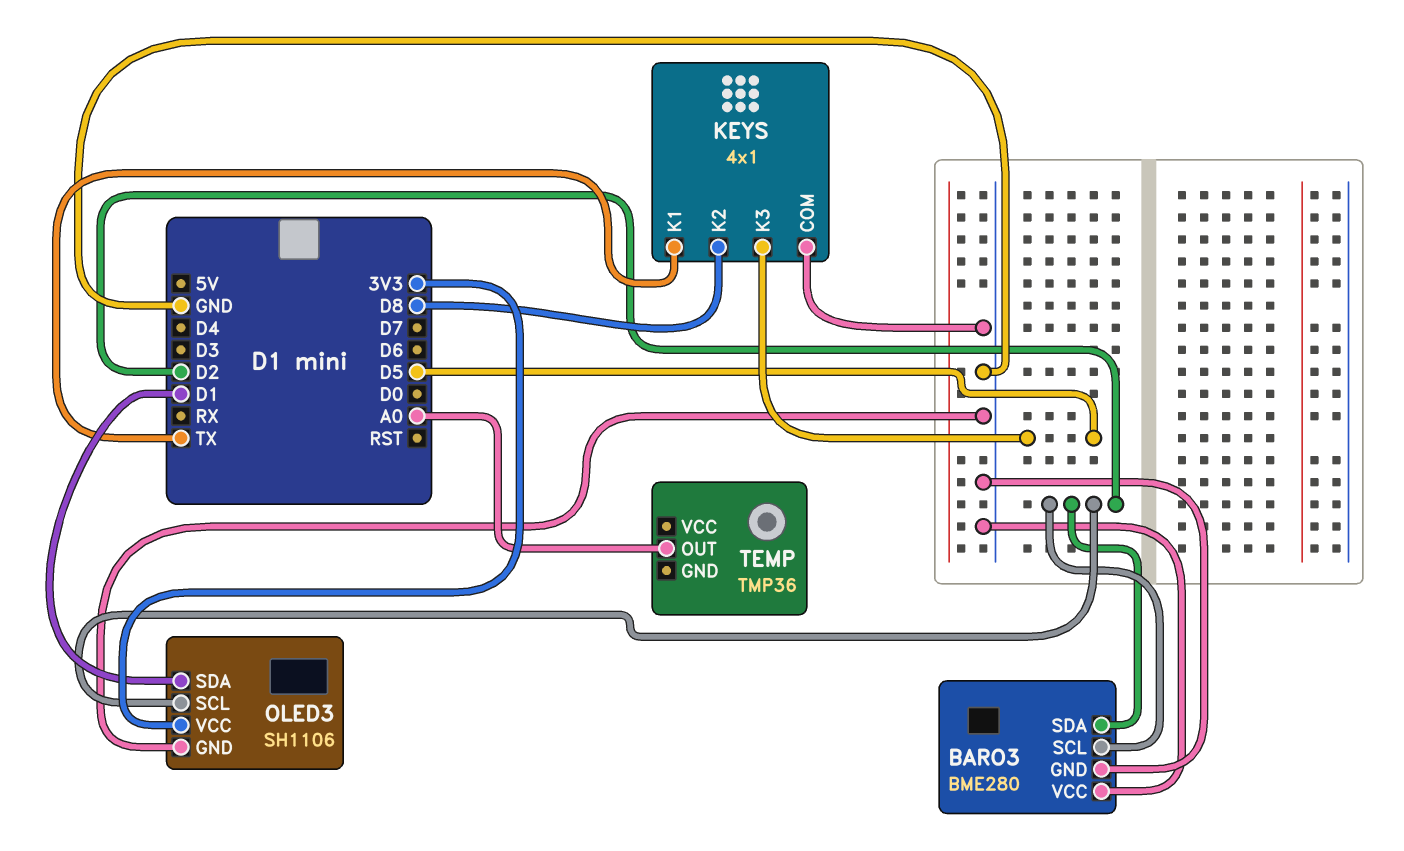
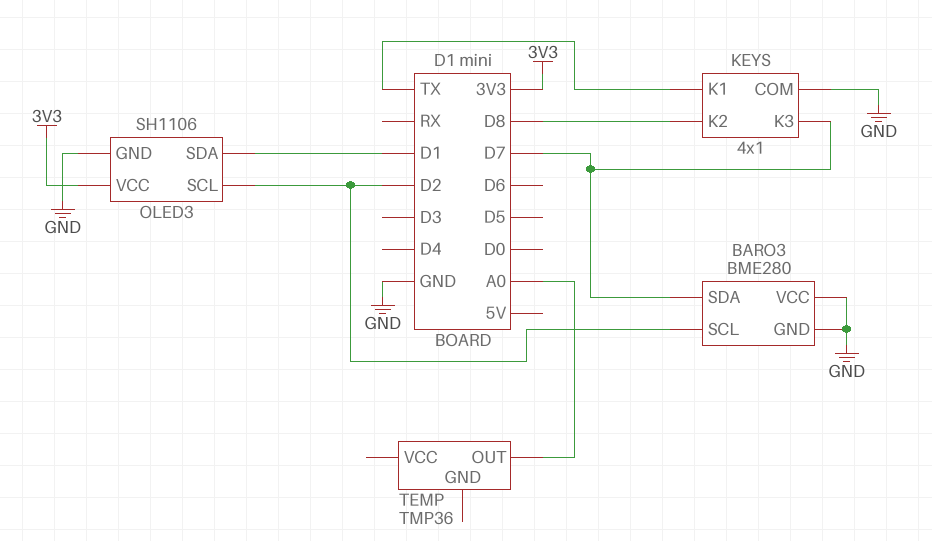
BARO3 pin SDA: D2 -> D7
KEYS pin K3: D5 -> D7

